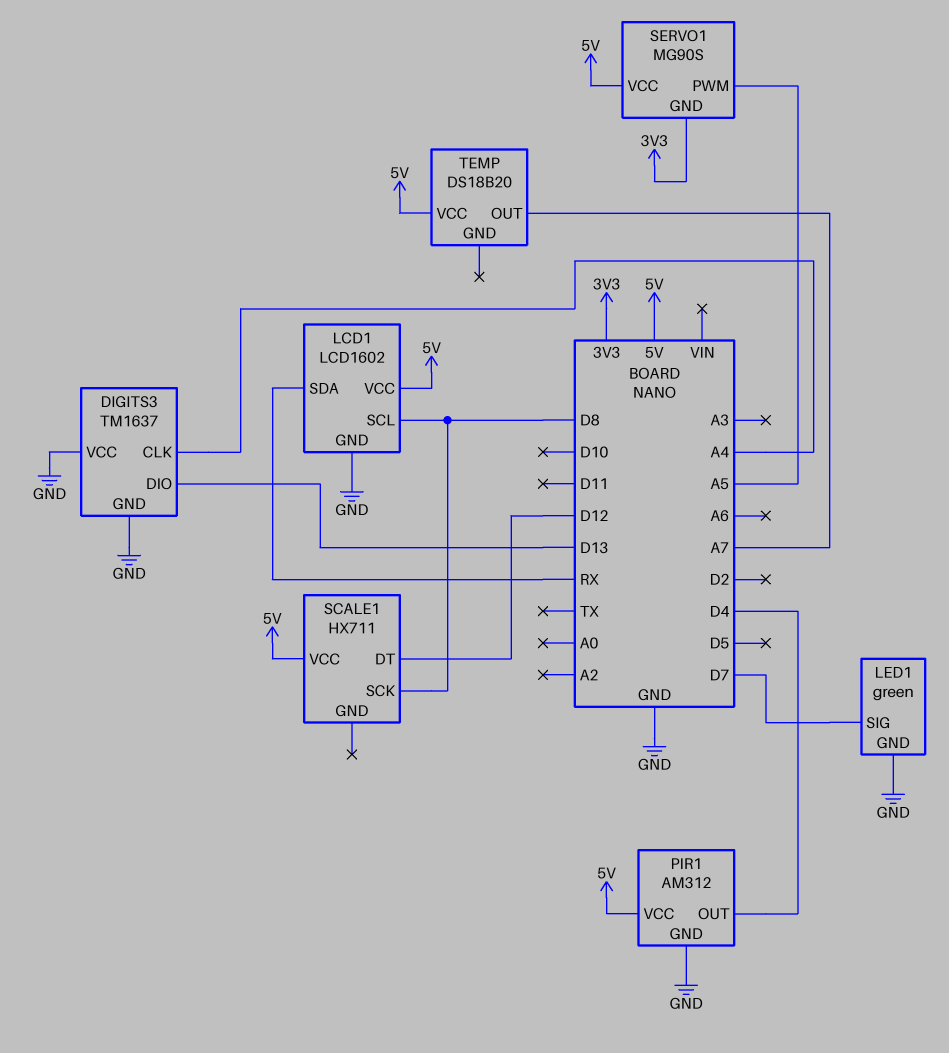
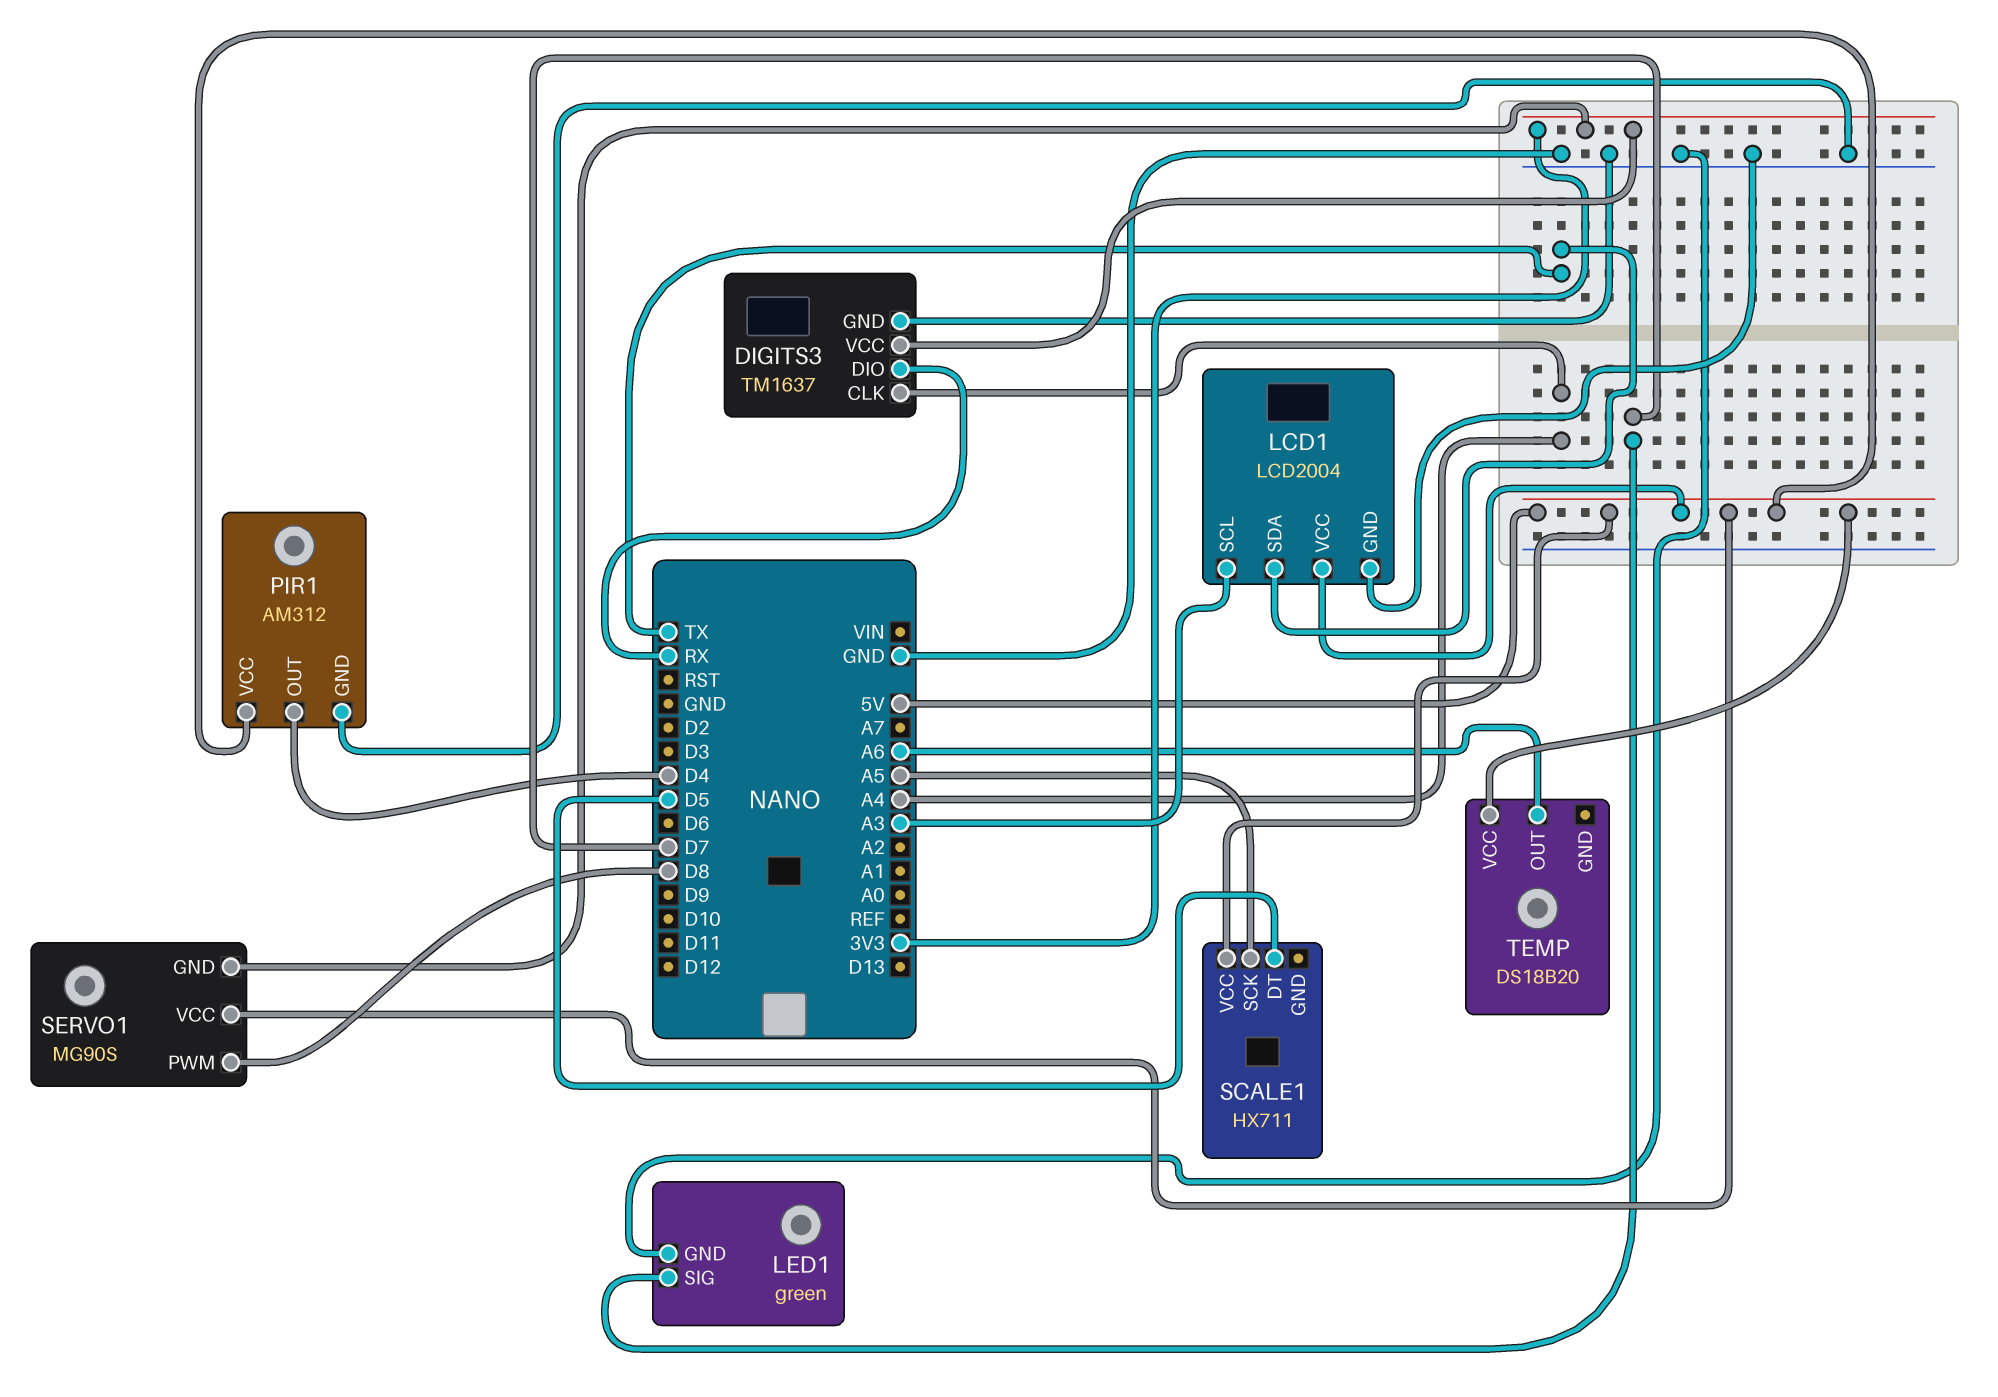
DIGITS3 pin DIO: D13 -> RX
DIGITS3 pin VCC: GND -> 3V3
LCD1: LCD1602 -> LCD2004
LCD1 pin SCL: D8 -> A3
LCD1 pin SDA: RX -> TX
SCALE1 pin DT: D12 -> D5
SCALE1 pin SCK: D8 -> A5
SERVO1 pin PWM: A5 -> D8
TEMP pin OUT: A7 -> A6

